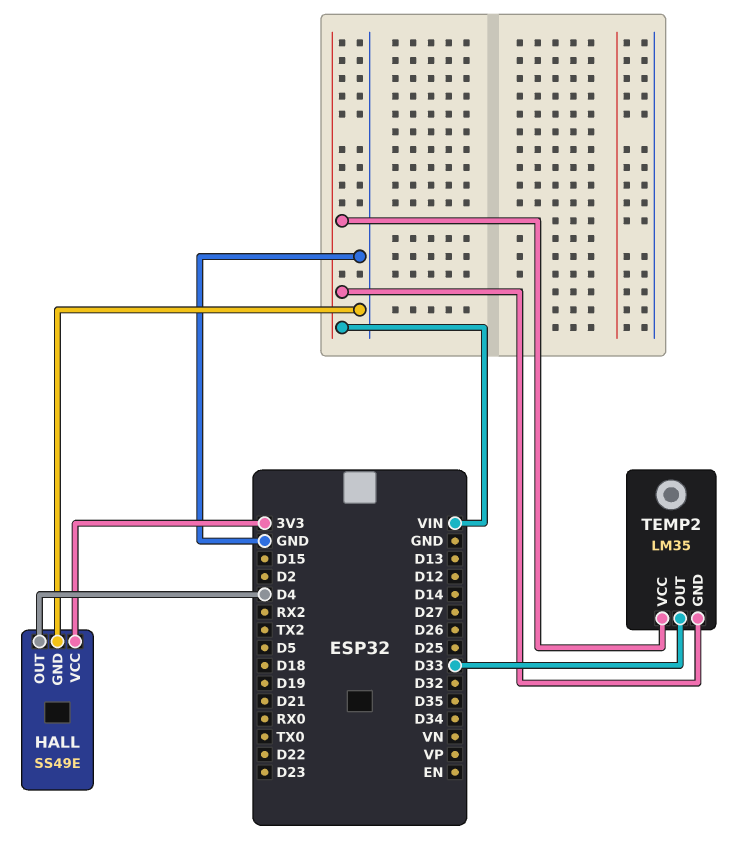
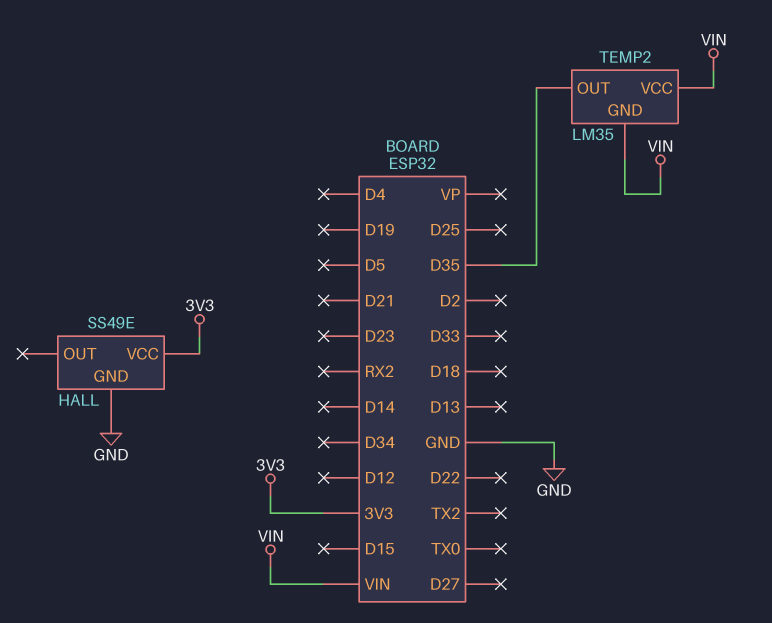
HALL pin OUT: D4 -> none
TEMP2 pin OUT: D33 -> D35

